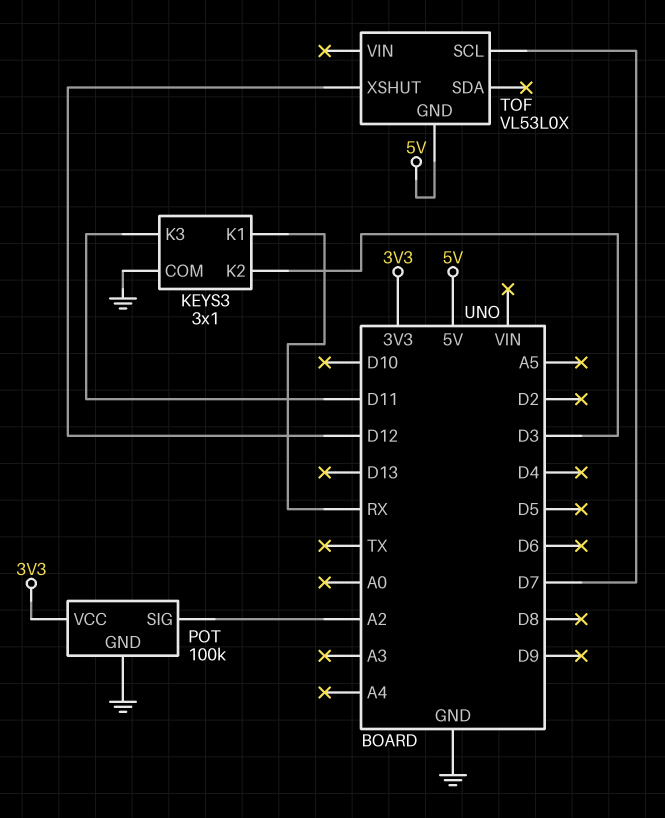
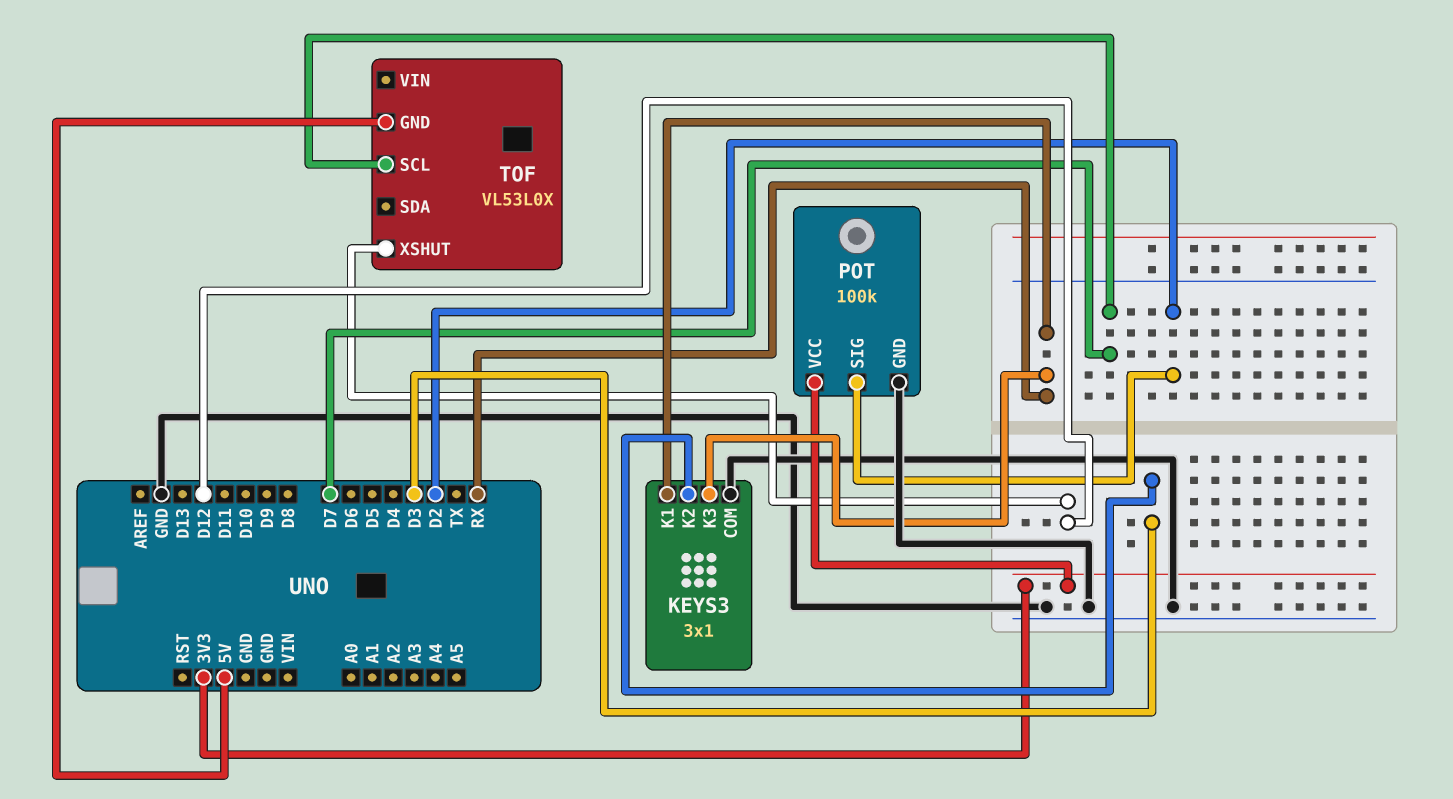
KEYS3 pin K3: D11 -> RX
POT pin SIG: A2 -> D2

